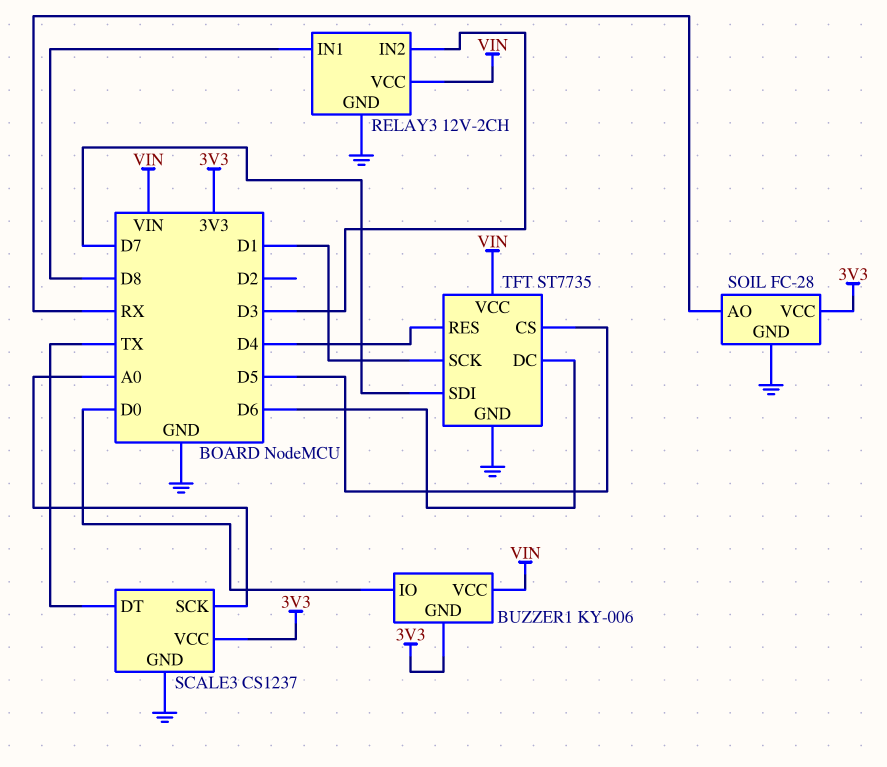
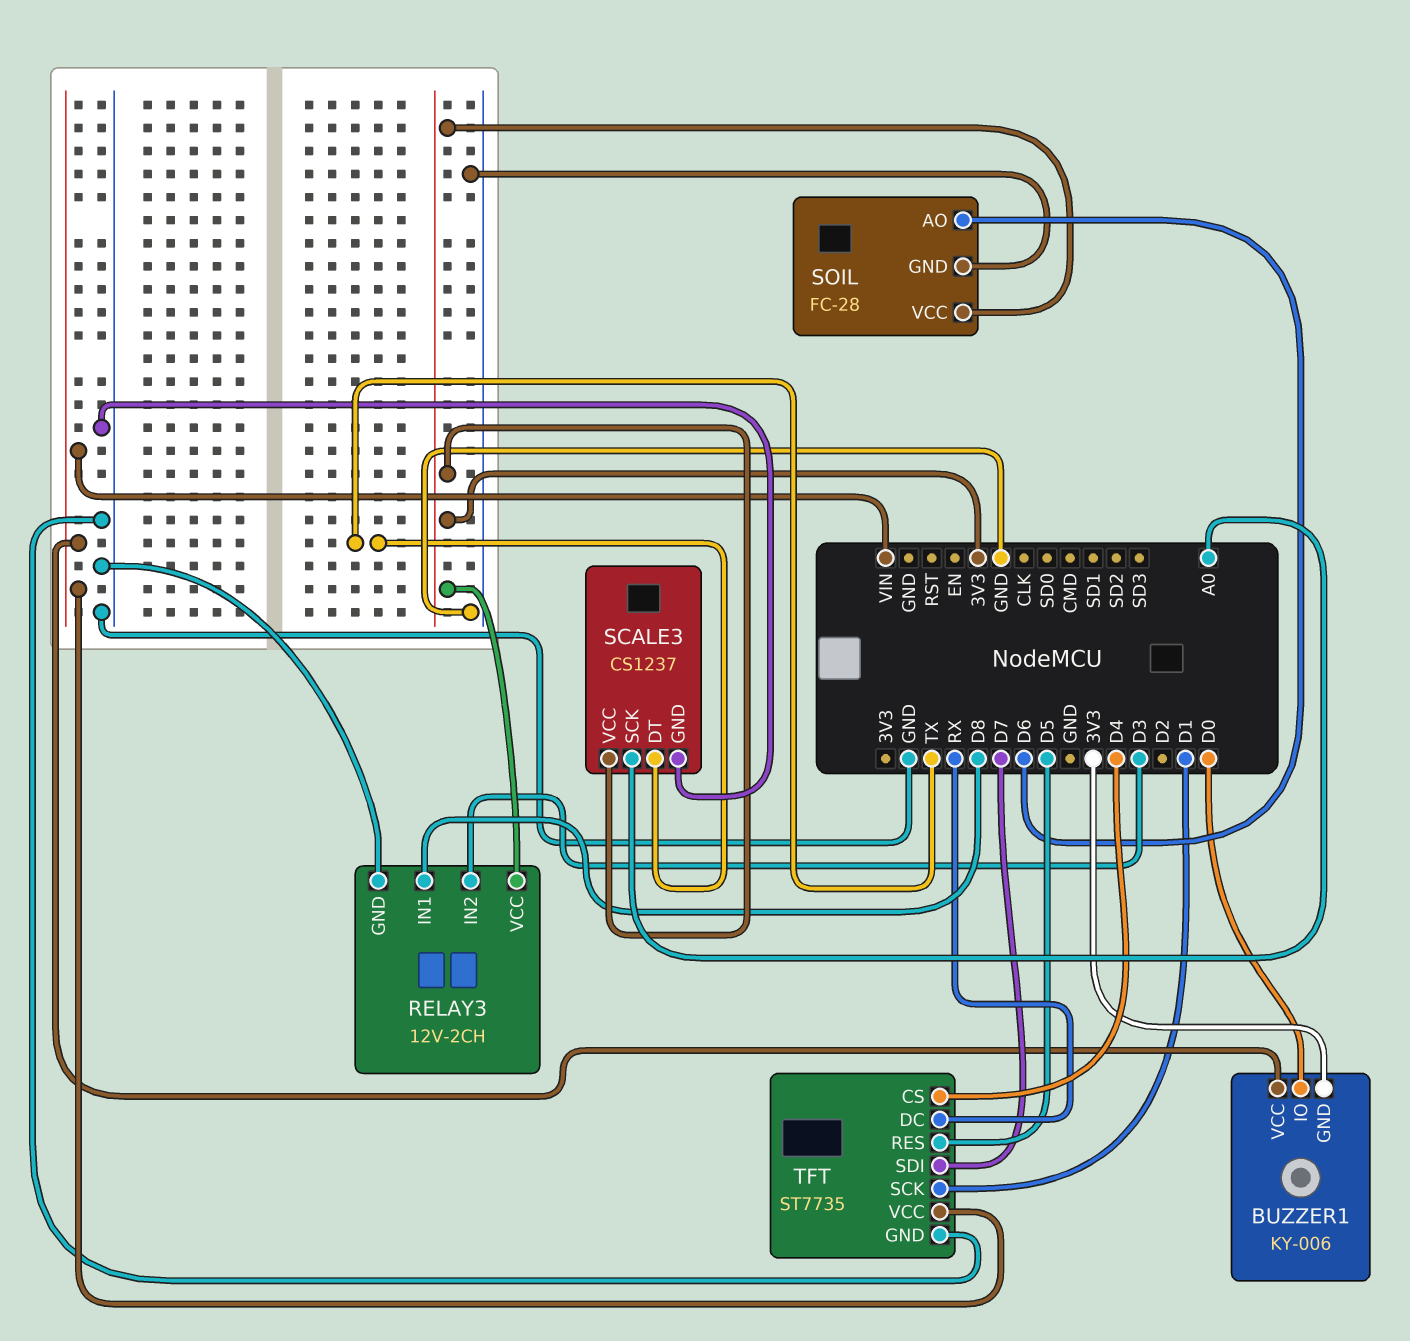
RELAY3 pin VCC: VIN -> 3V3
SOIL pin AO: RX -> D6
TFT pin CS: D5 -> D4
TFT pin DC: D6 -> RX
TFT pin RES: D4 -> D5

